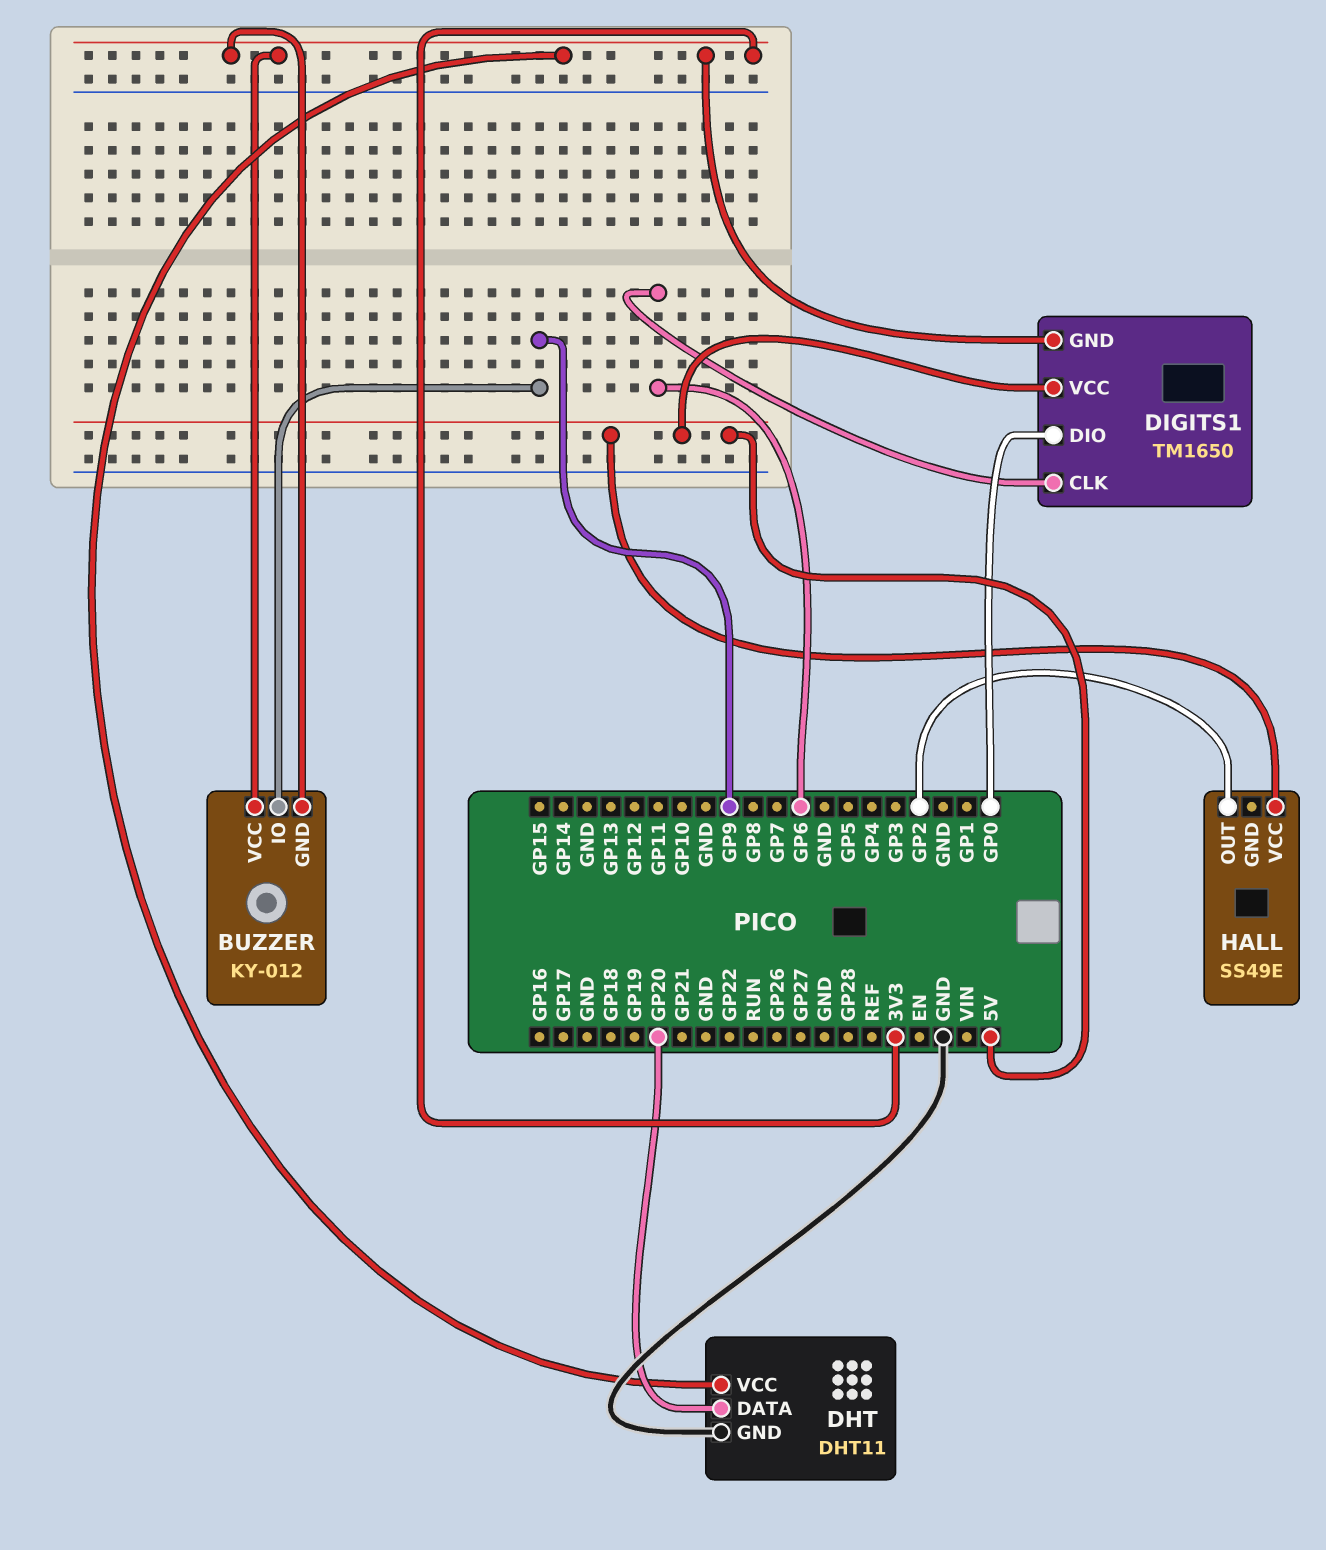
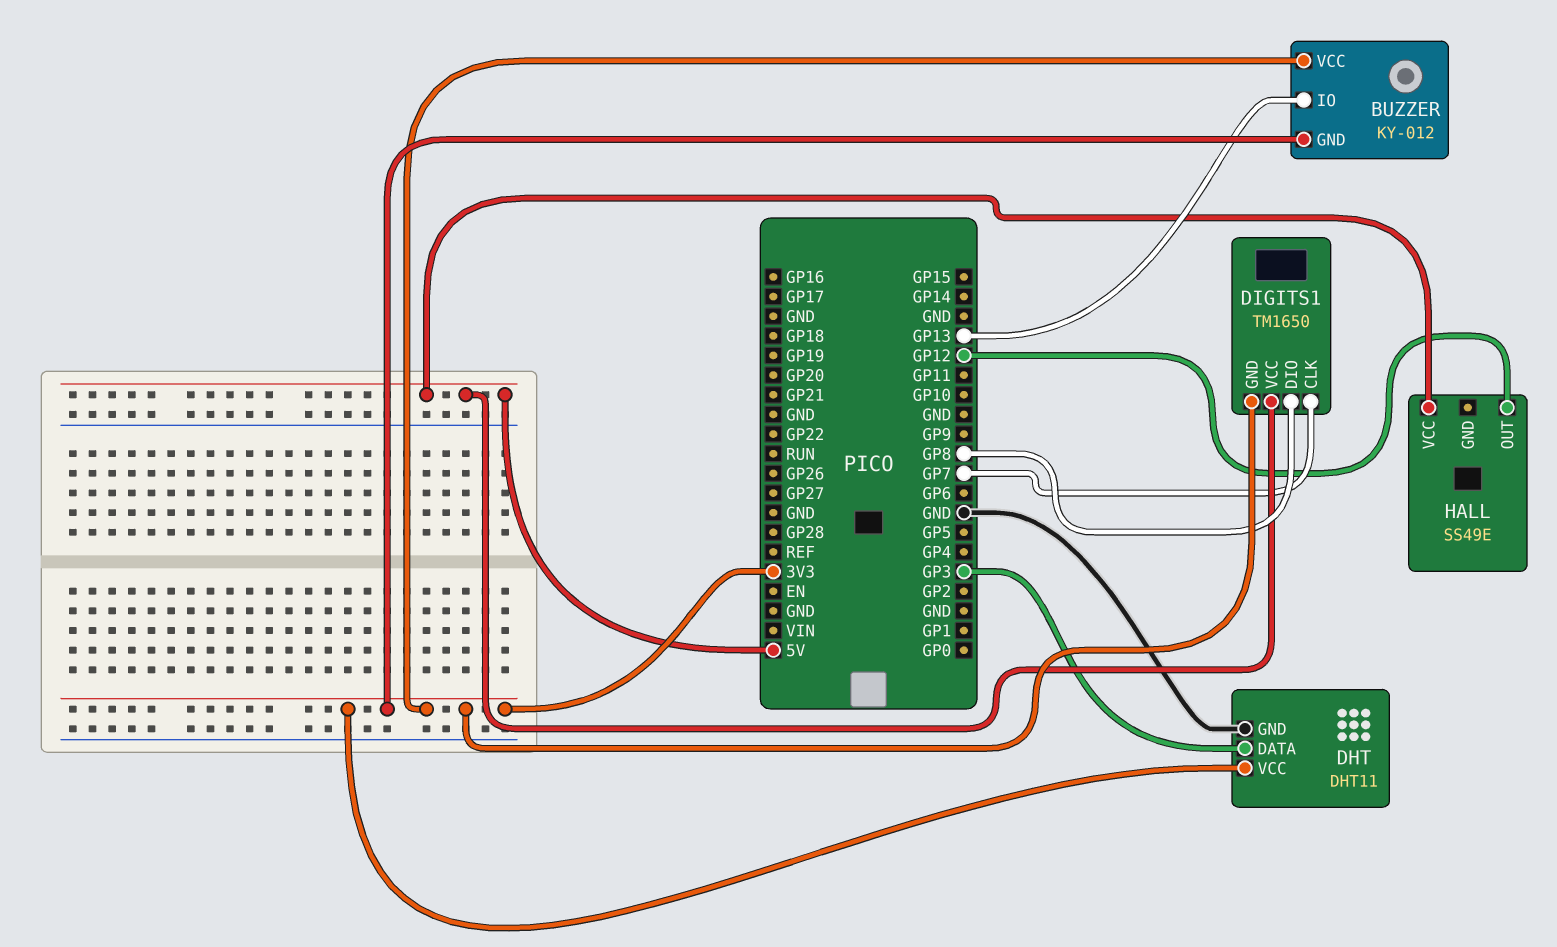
BUZZER pin IO: GP9 -> GP13
DHT pin DATA: GP20 -> GP3
DIGITS1 pin CLK: GP6 -> GP7
DIGITS1 pin DIO: GP0 -> GP8
HALL pin OUT: GP2 -> GP12

